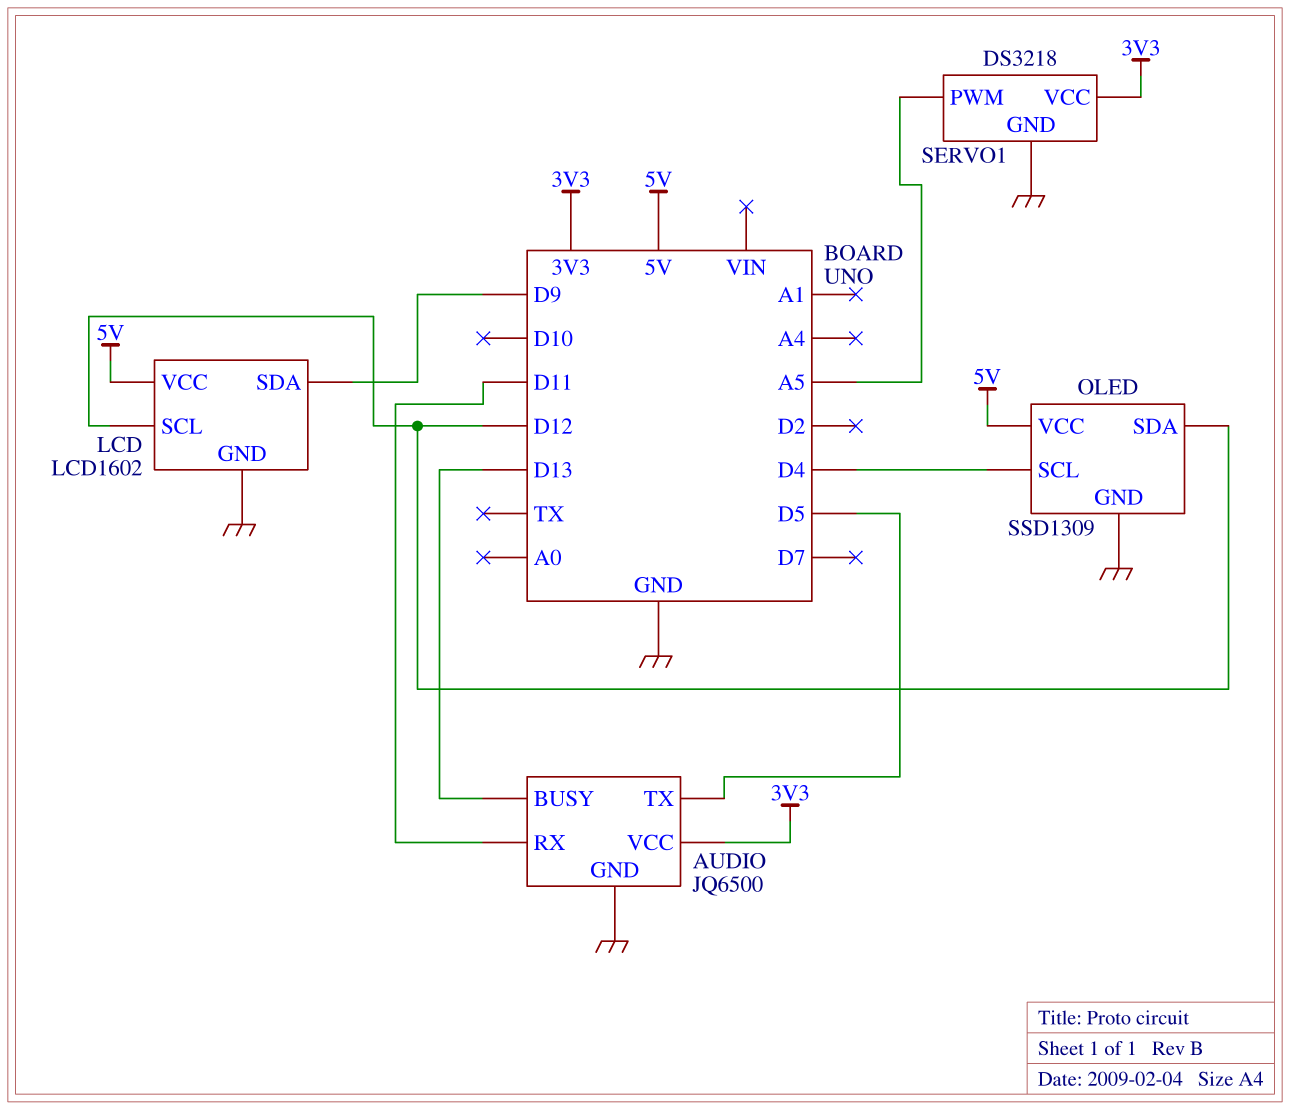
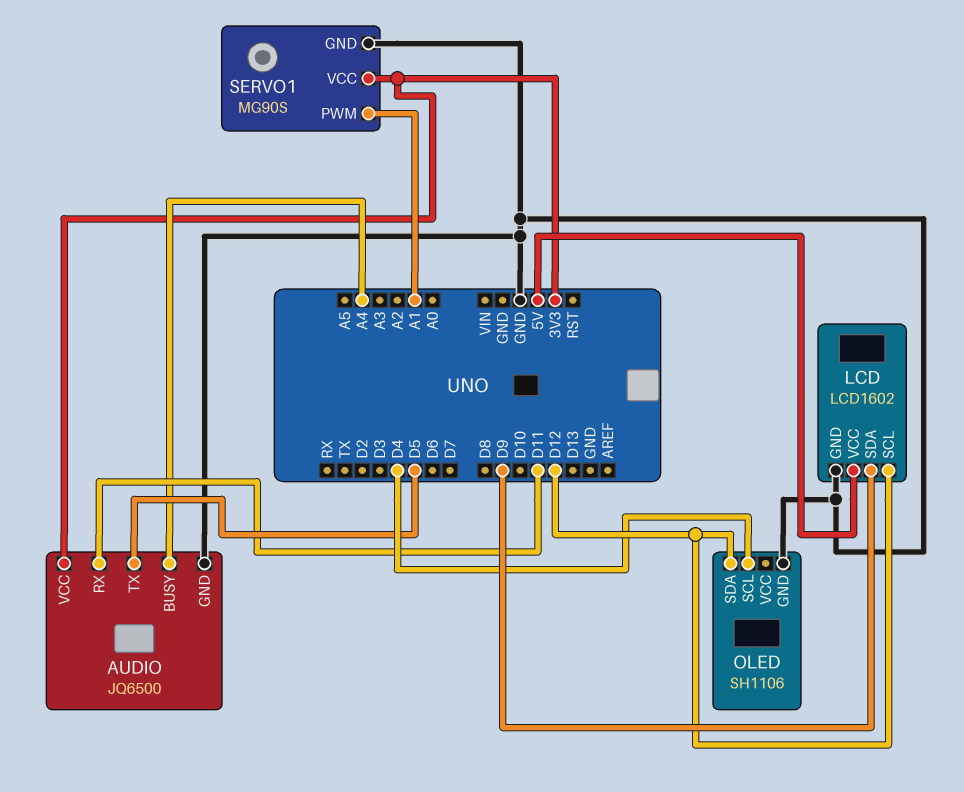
AUDIO pin BUSY: D13 -> A4
OLED: SSD1309 -> SH1106
OLED pin VCC: 5V -> none
SERVO1: DS3218 -> MG90S
SERVO1 pin PWM: A5 -> A1

